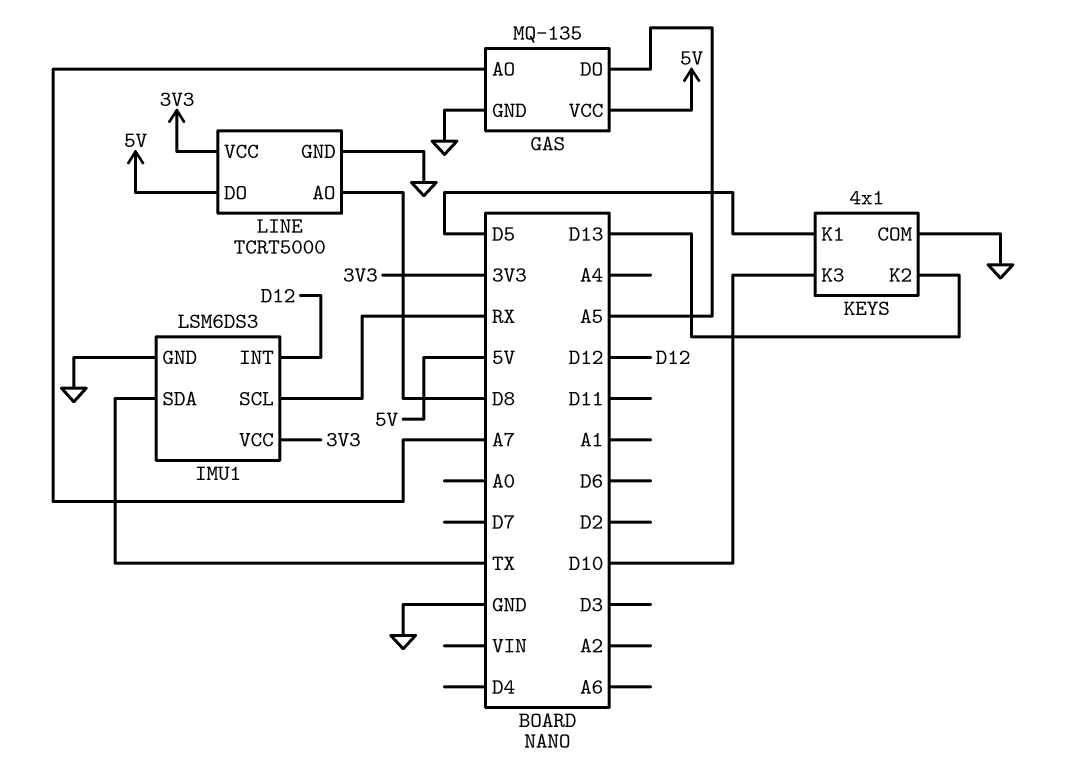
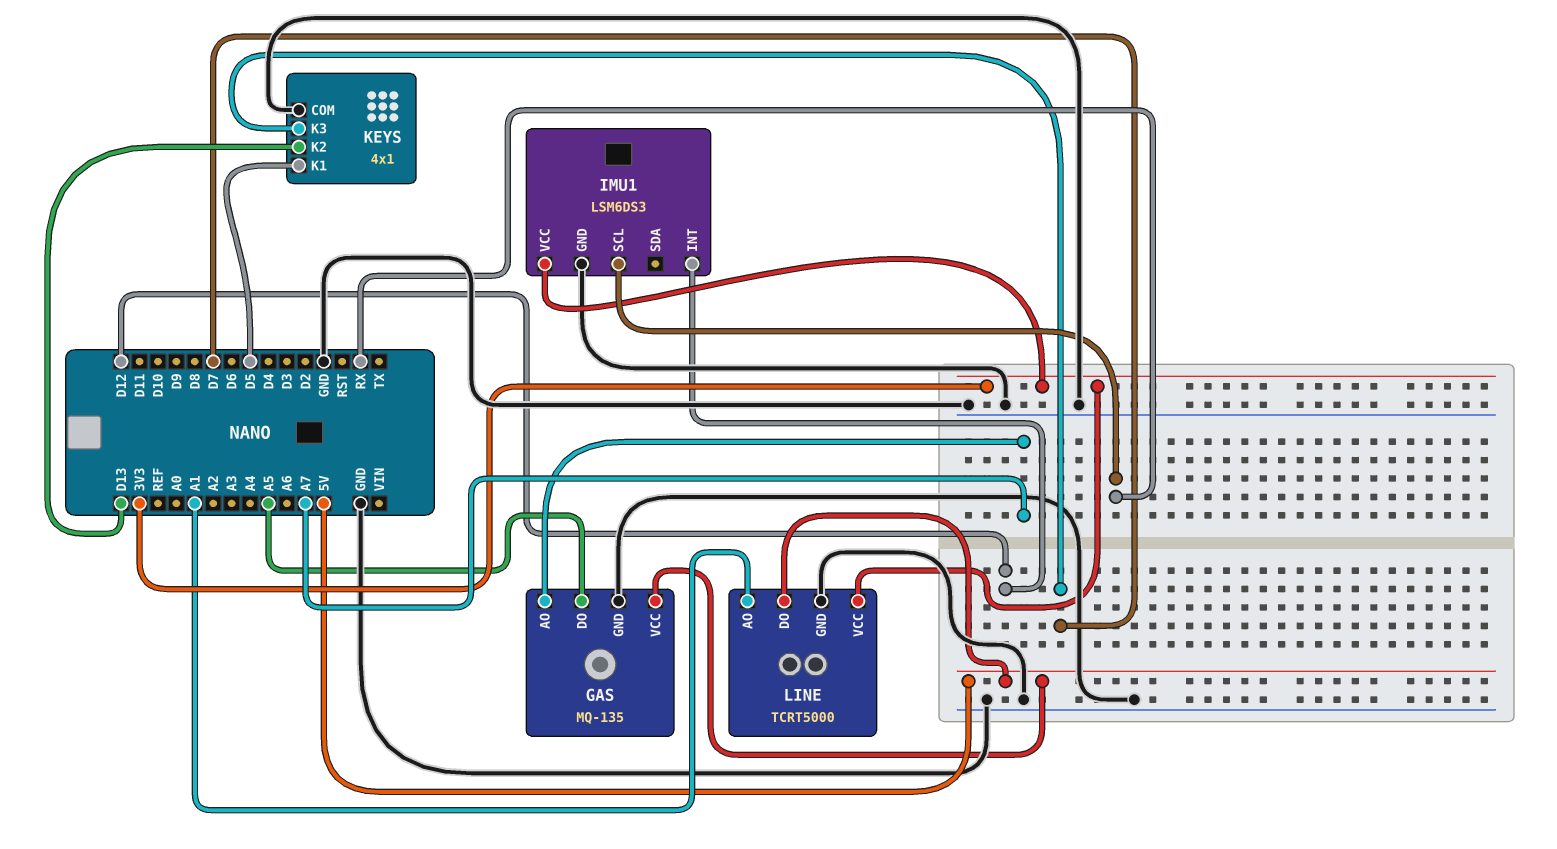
IMU1 pin SDA: TX -> none
KEYS pin K3: D10 -> D7
LINE pin AO: D8 -> A1

